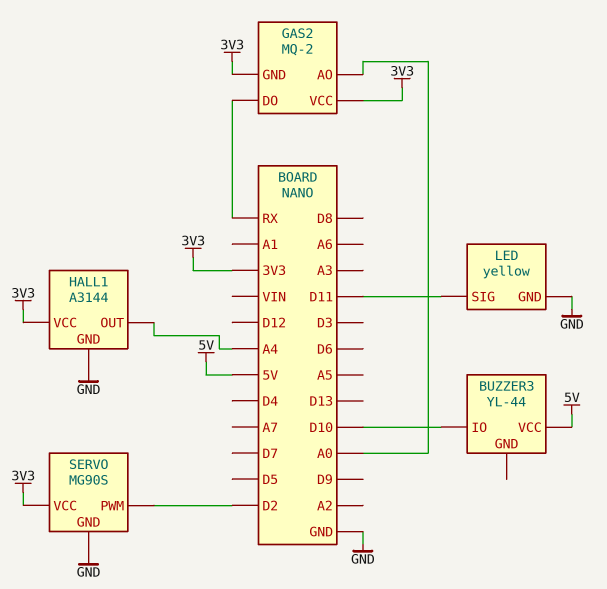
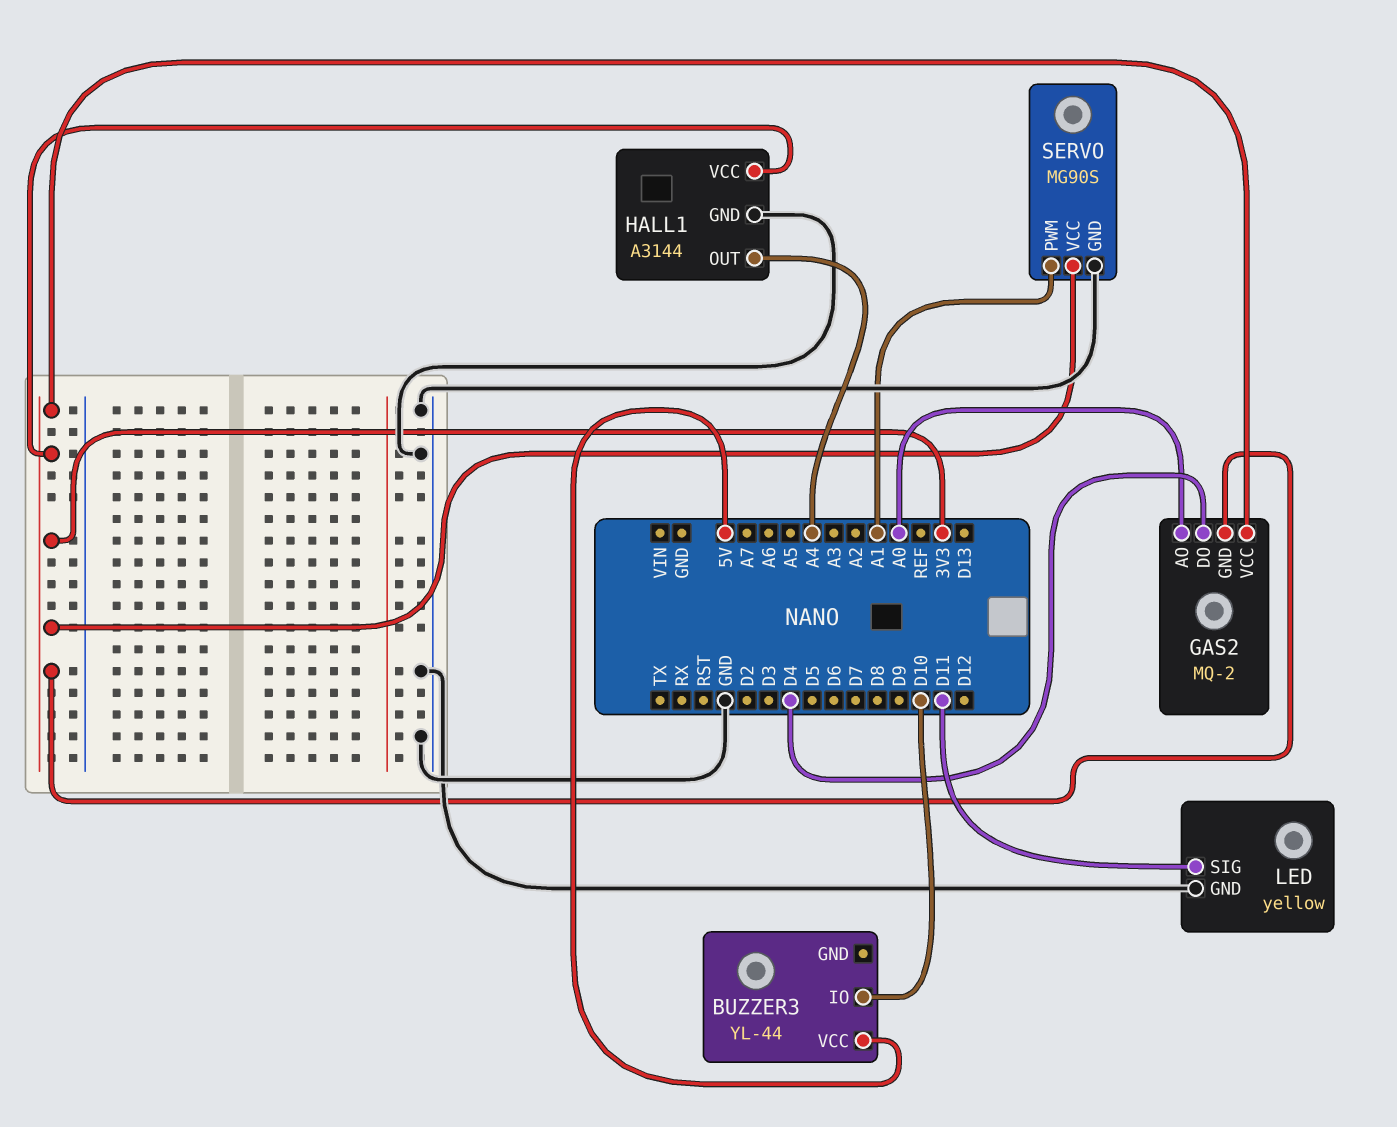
GAS2 pin DO: RX -> D4
SERVO pin PWM: D2 -> A1

